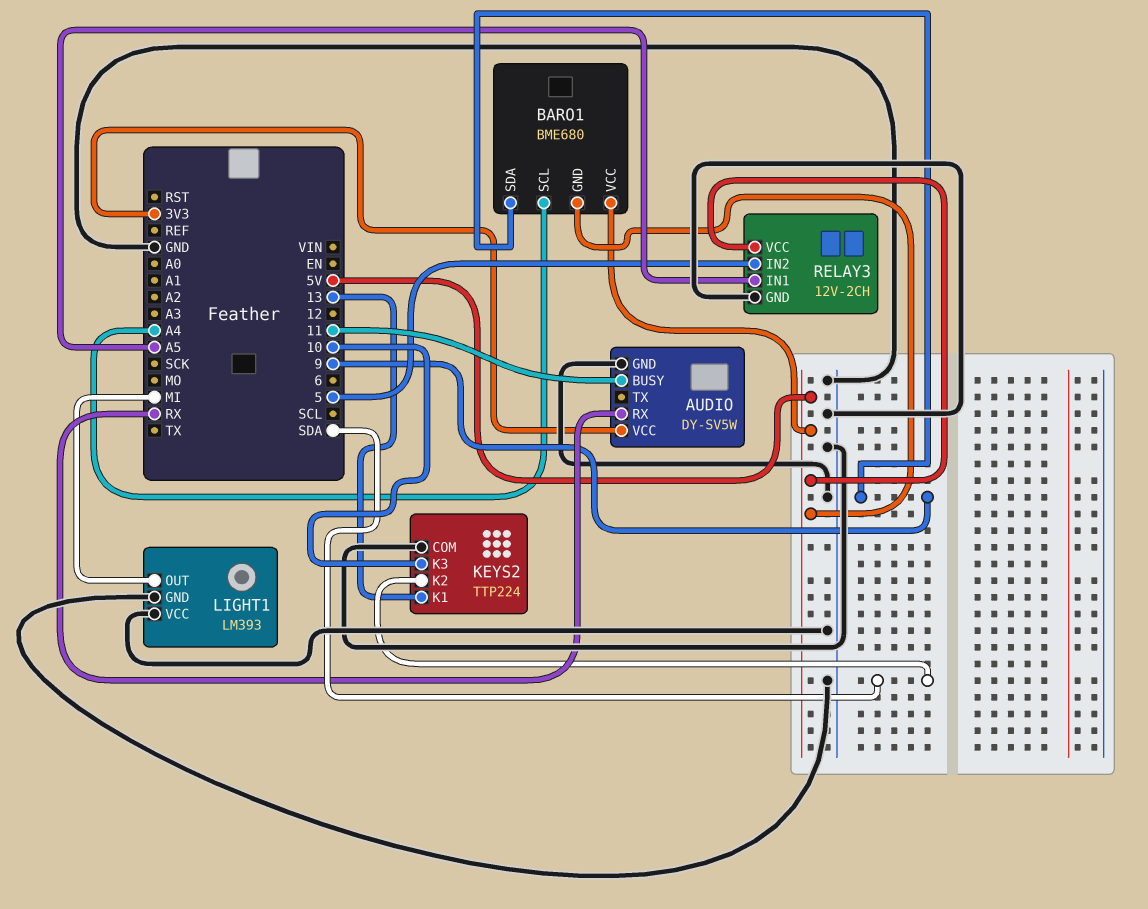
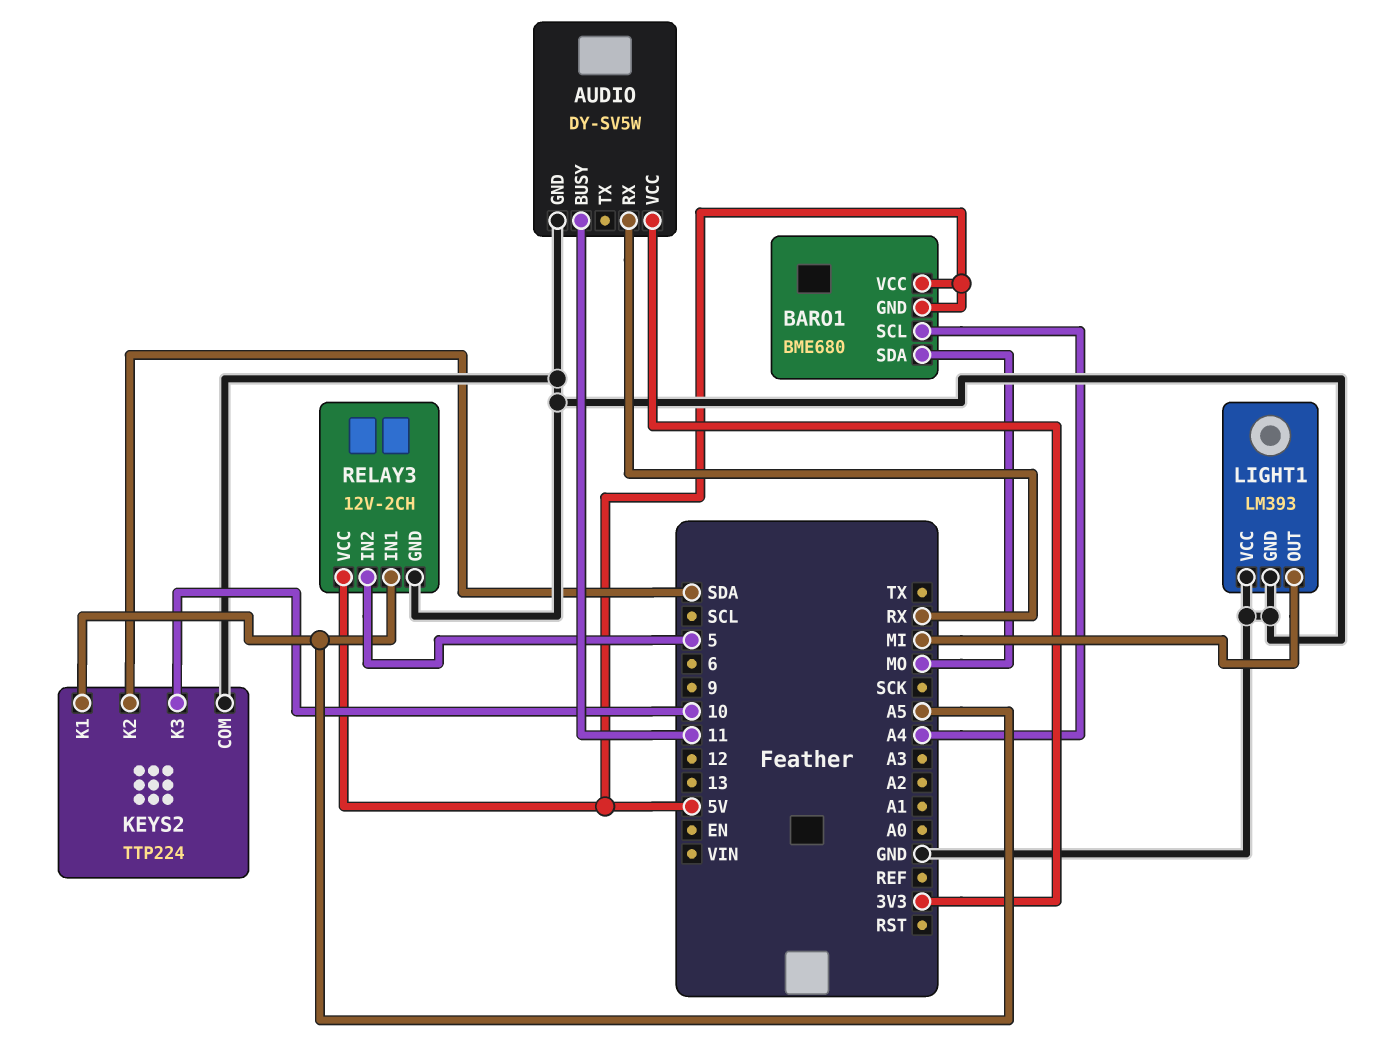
BARO1 pin SDA: 9 -> MO
KEYS2 pin K1: 13 -> A5

